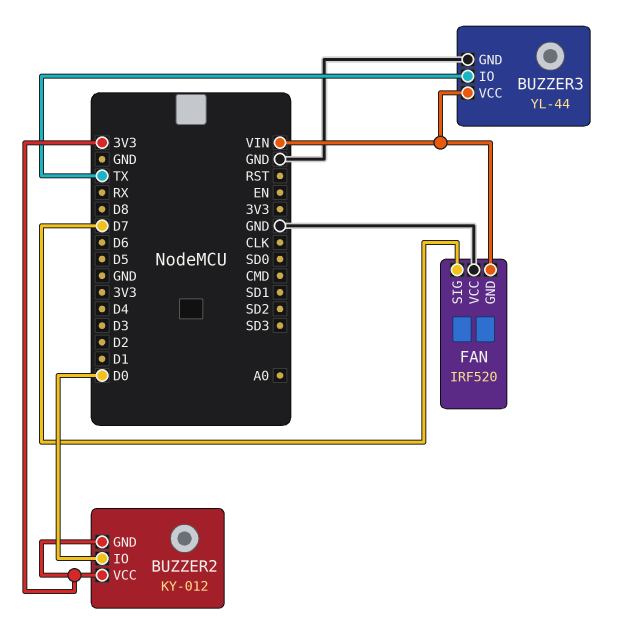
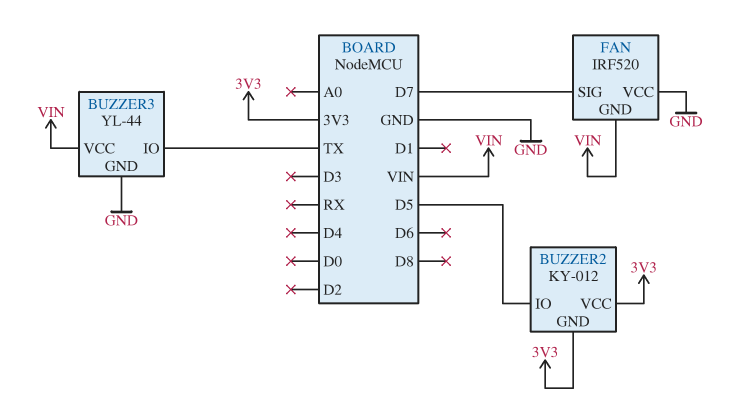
BUZZER2 pin IO: D0 -> D5

